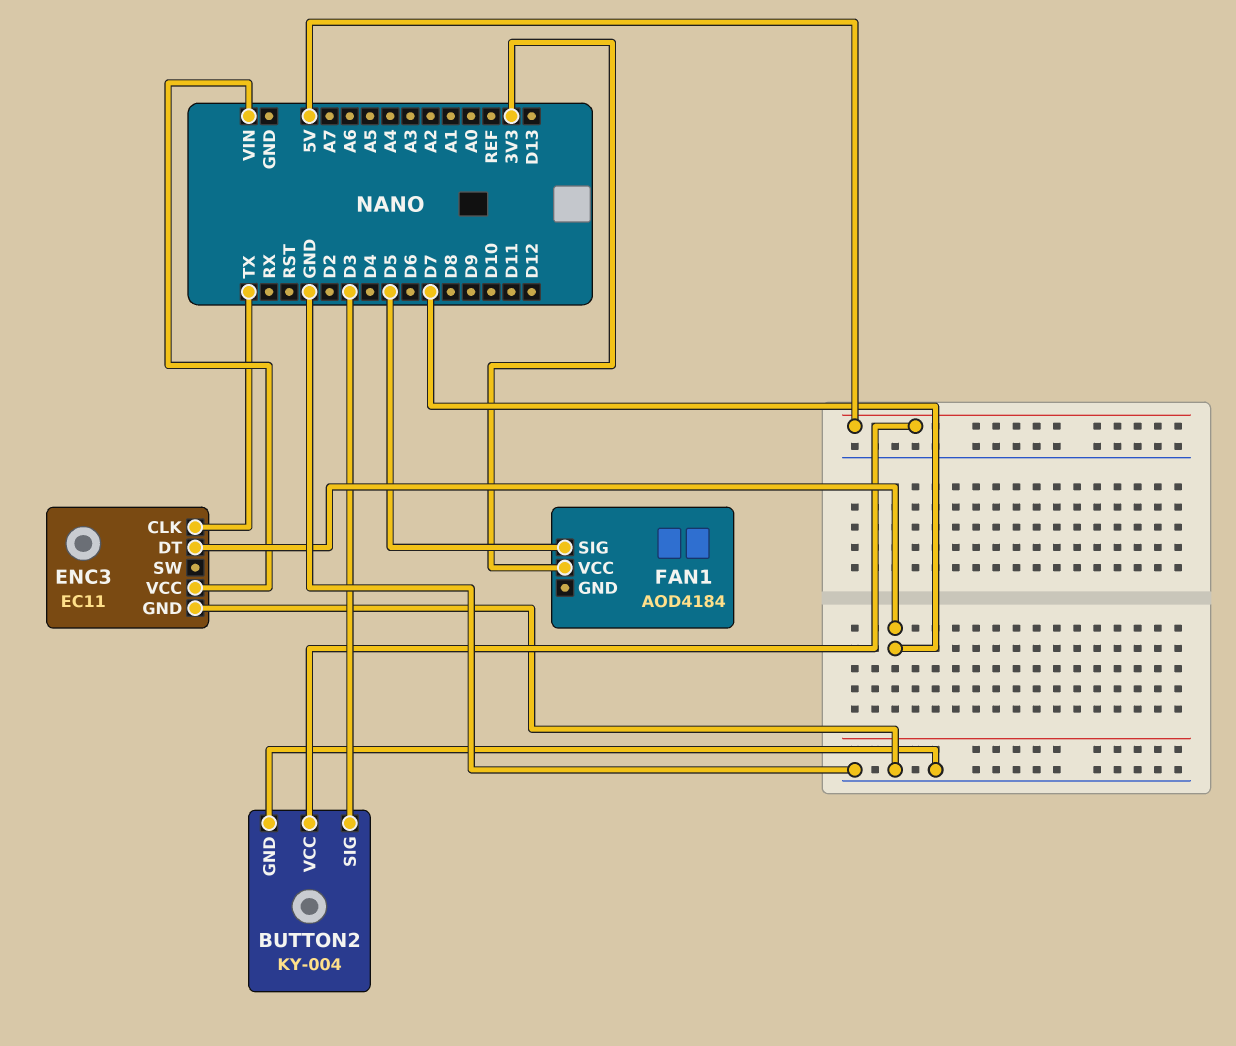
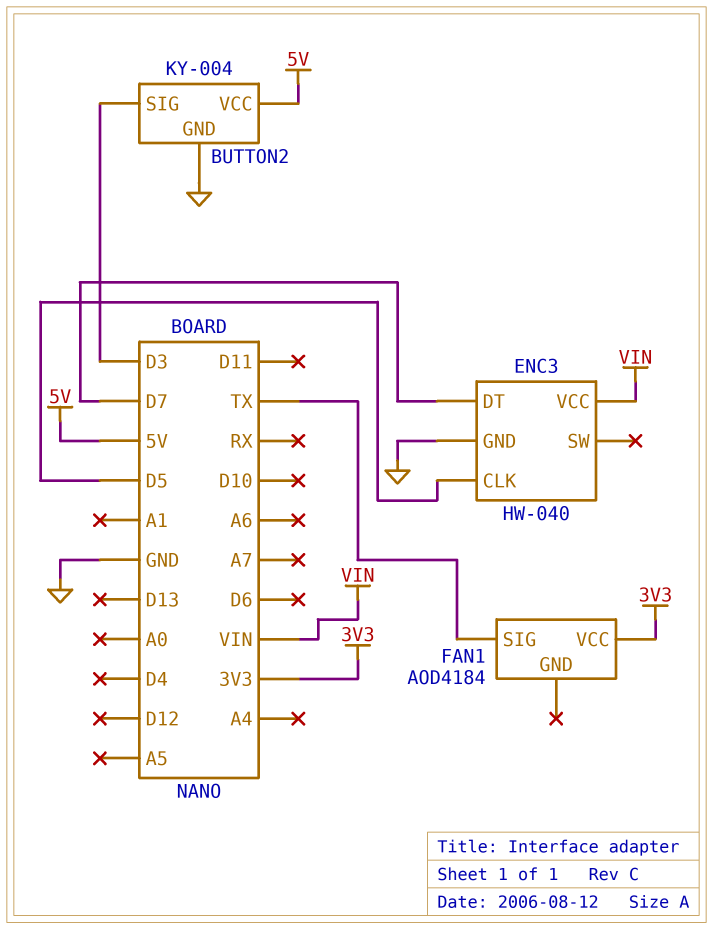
ENC3: EC11 -> HW-040
ENC3 pin CLK: TX -> D5
FAN1 pin SIG: D5 -> TX

